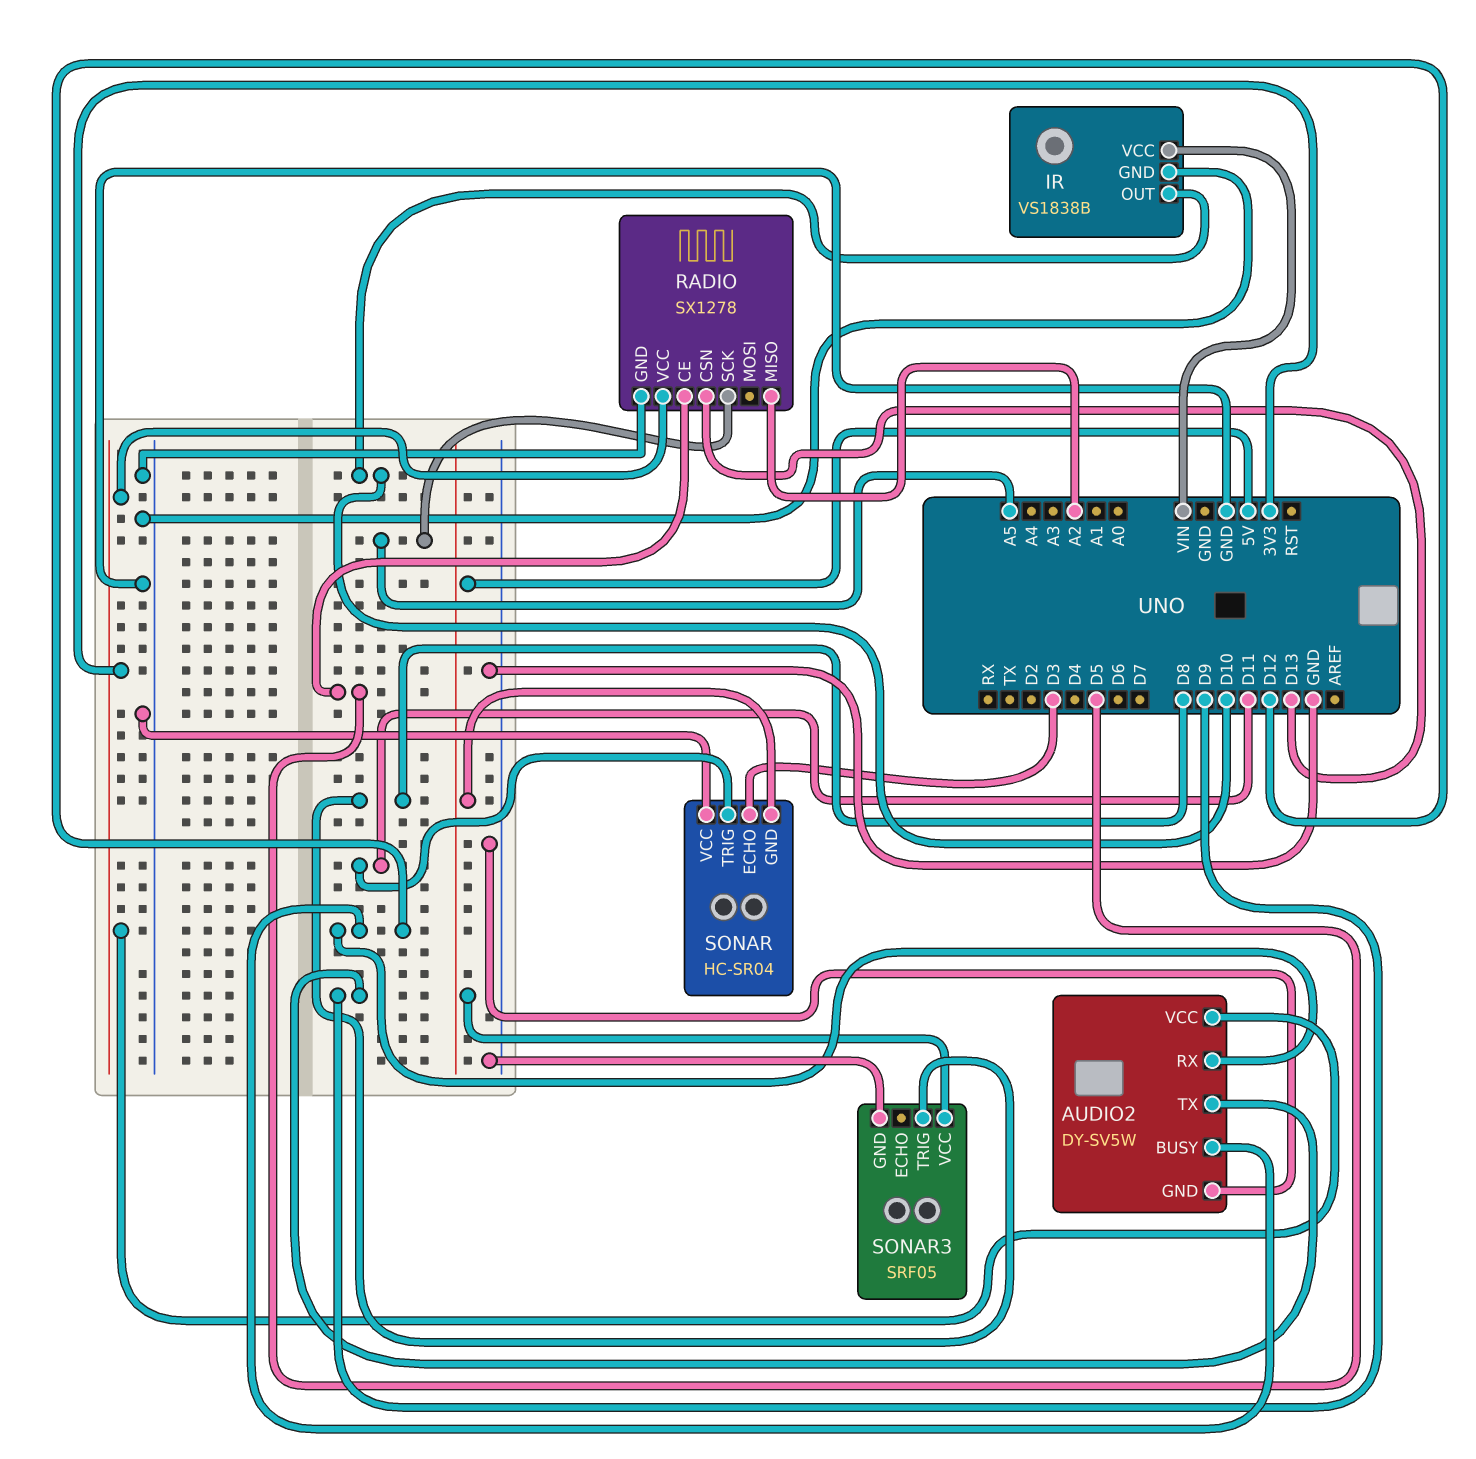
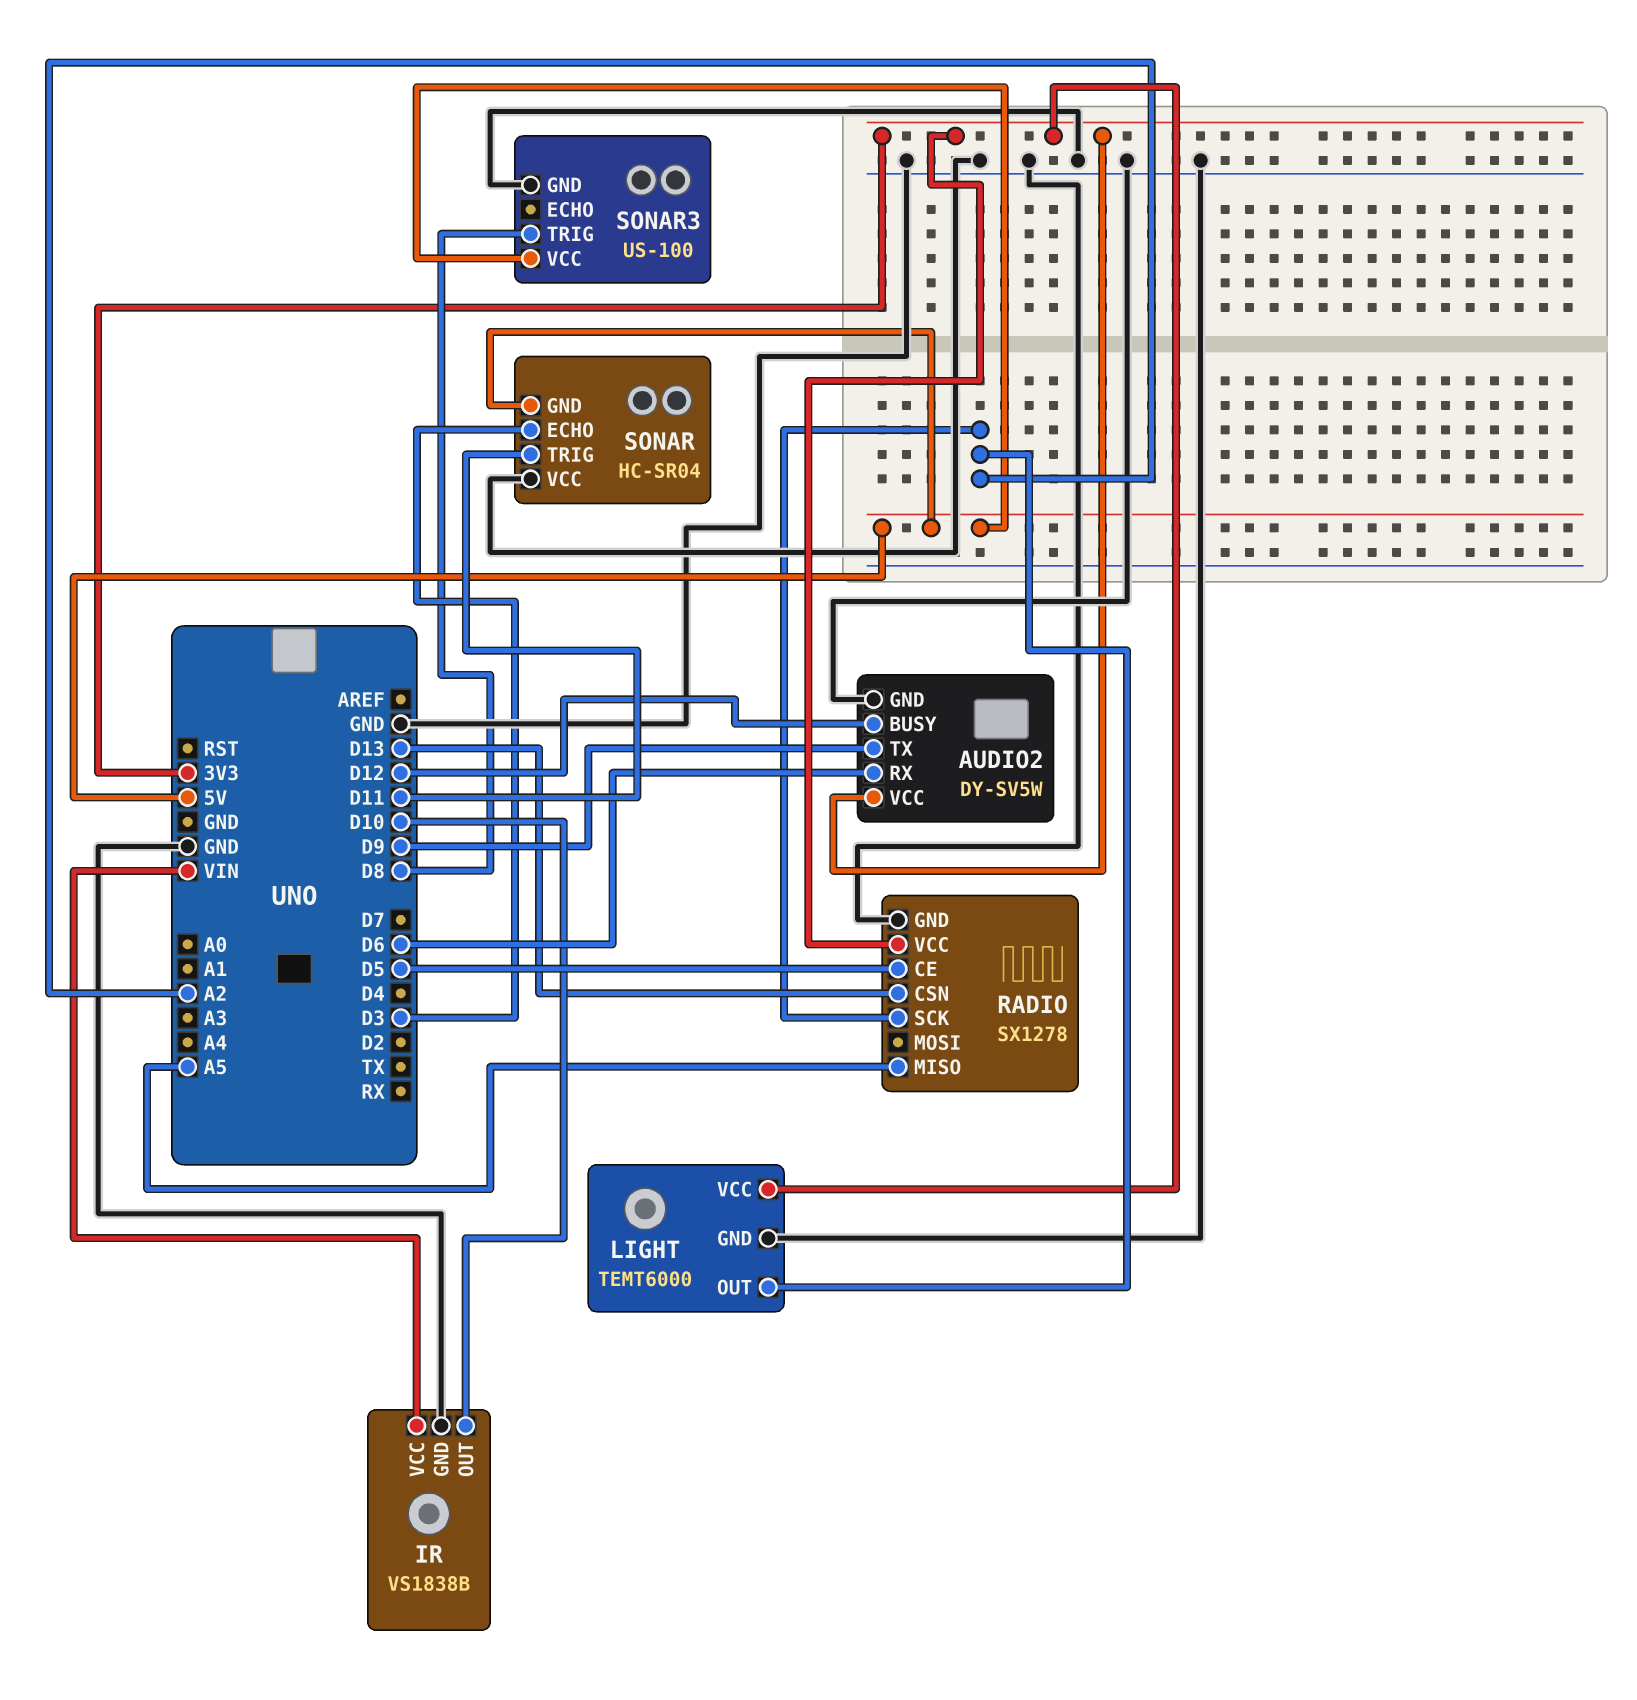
AUDIO2 pin RX: D12 -> D6
LIGHT: none -> TEMT6000
LIGHT pin GND: none -> GND
LIGHT pin OUT: none -> A2
LIGHT pin VCC: none -> 3V3
RADIO pin MISO: A2 -> A5
RADIO pin SCK: A5 -> A2
SONAR3: SRF05 -> US-100

